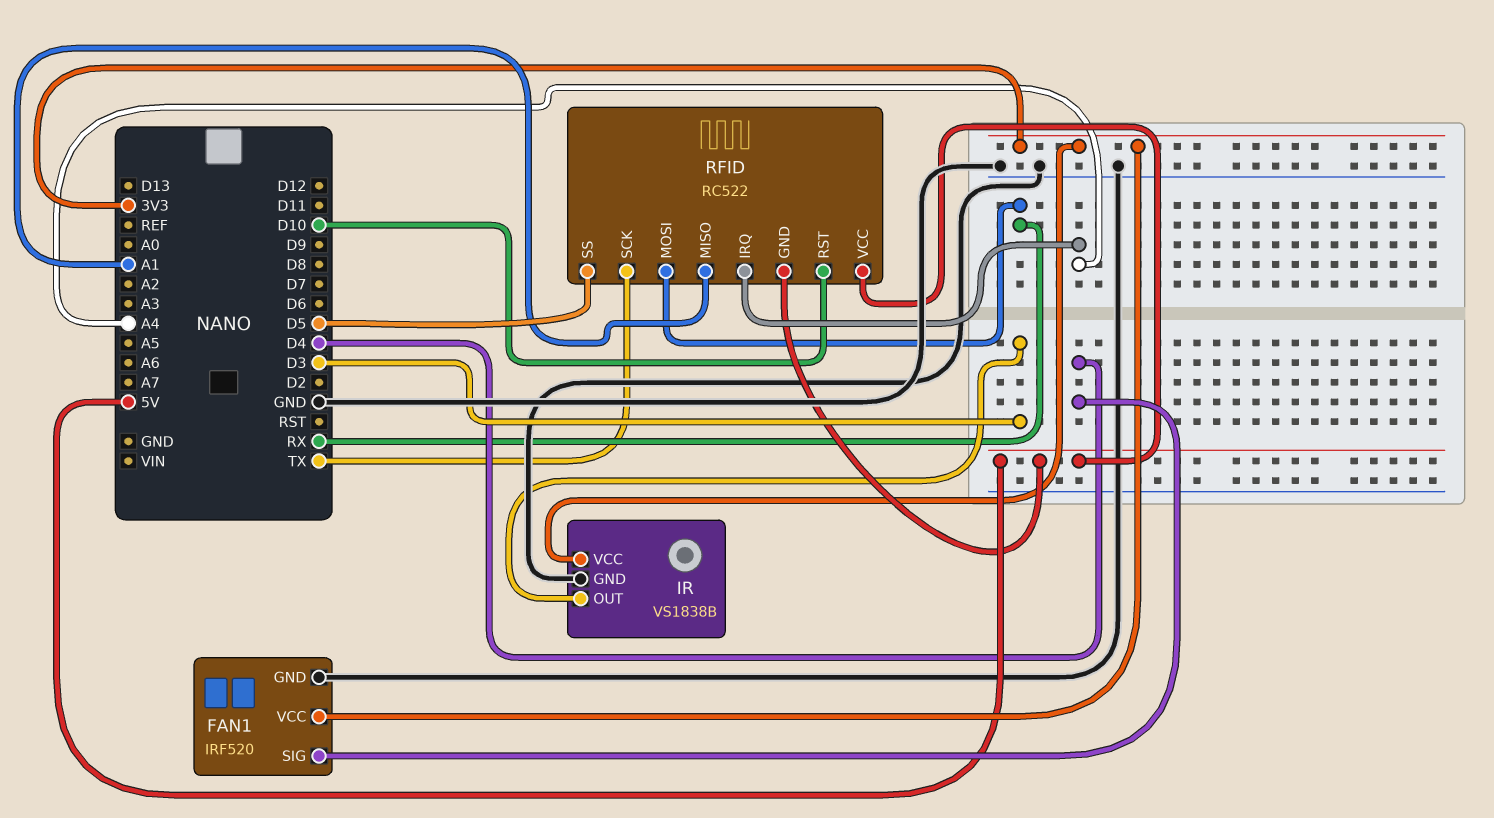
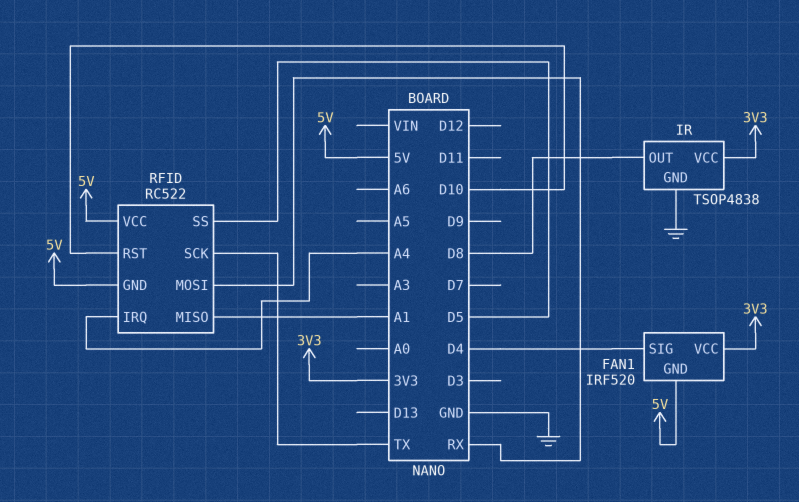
FAN1 pin GND: GND -> 5V
IR: VS1838B -> TSOP4838
IR pin OUT: D3 -> D8

